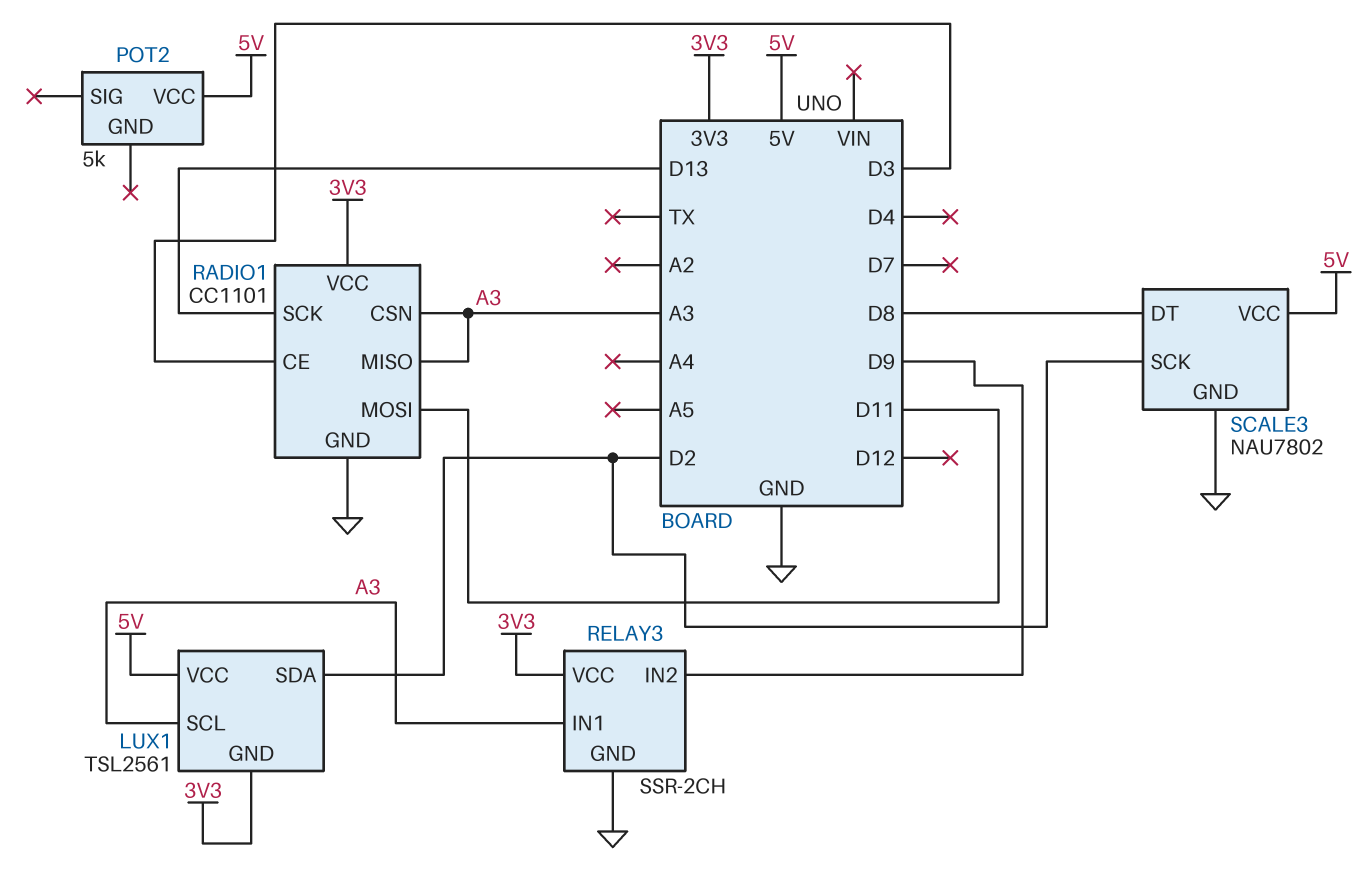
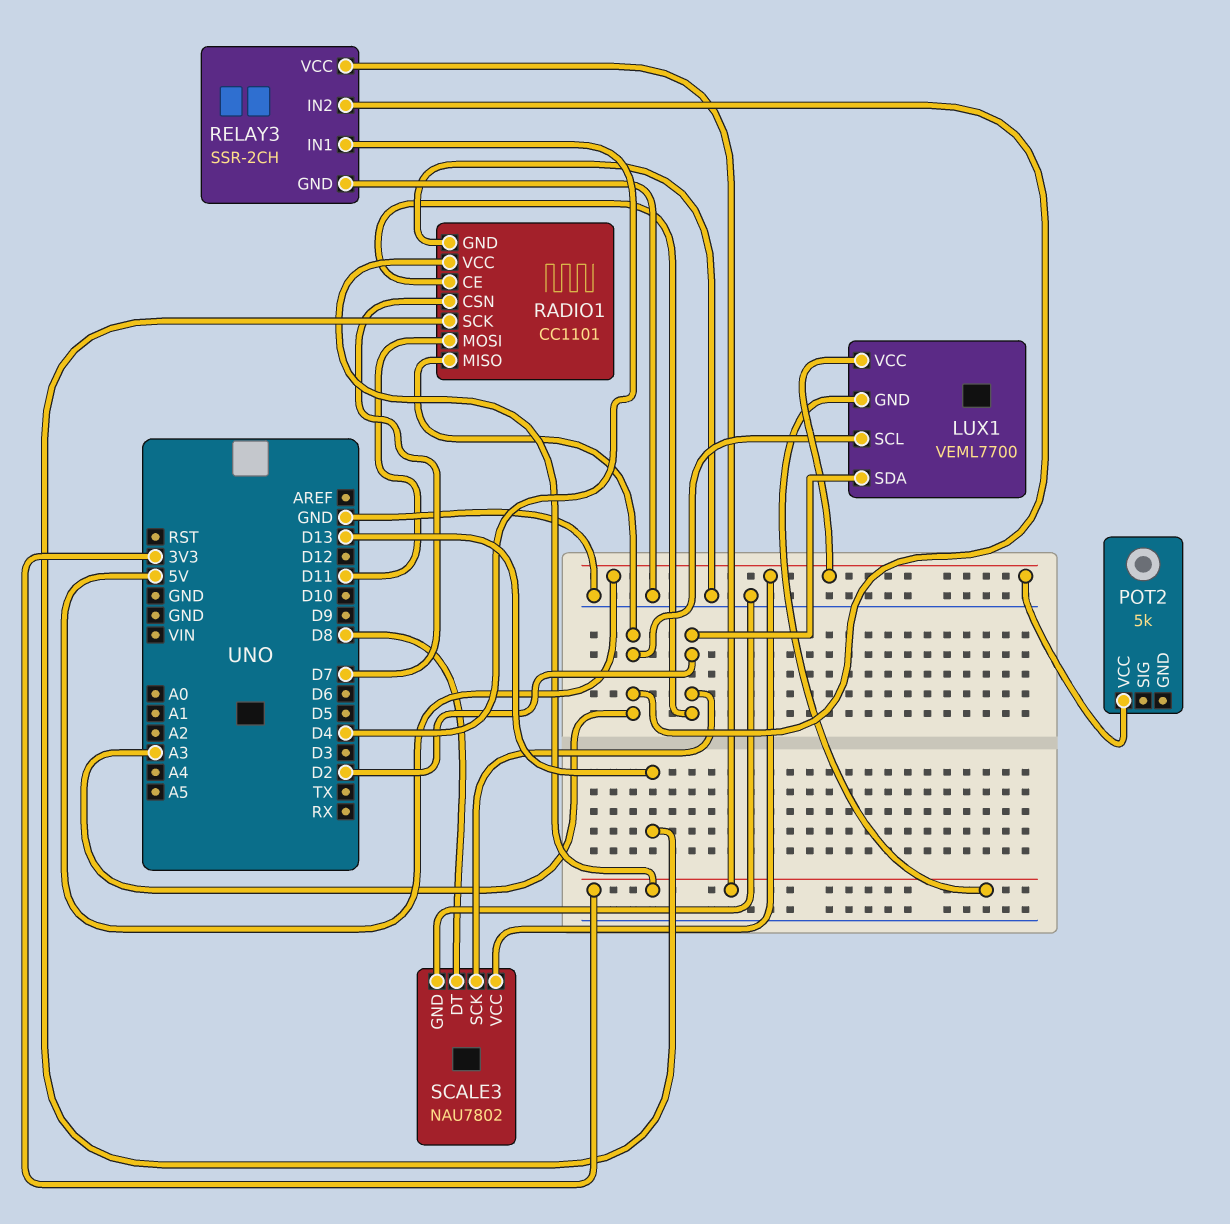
LUX1: TSL2561 -> VEML7700
RADIO1 pin CE: D3 -> D2
RADIO1 pin CSN: A3 -> D7
RELAY3 pin IN1: A3 -> D4
RELAY3 pin IN2: D9 -> A3

